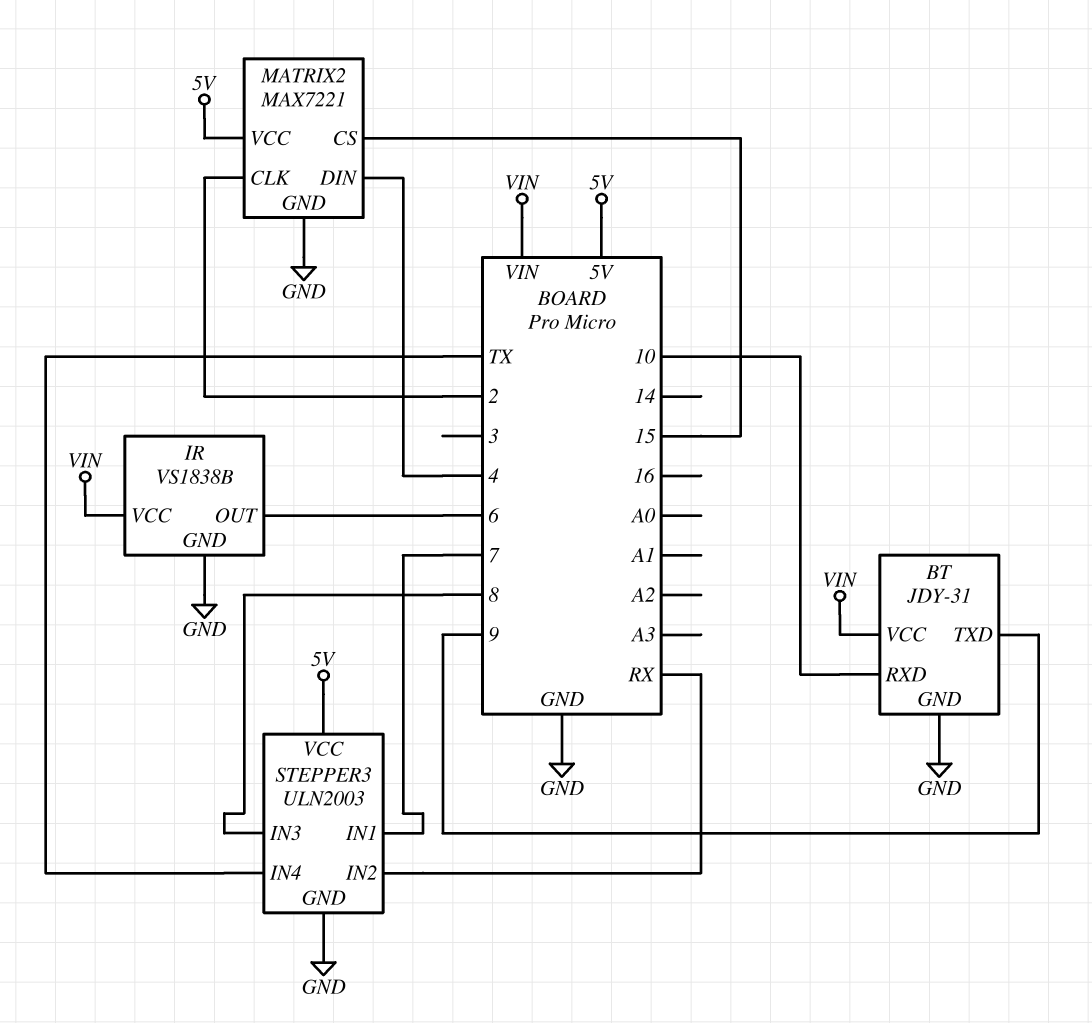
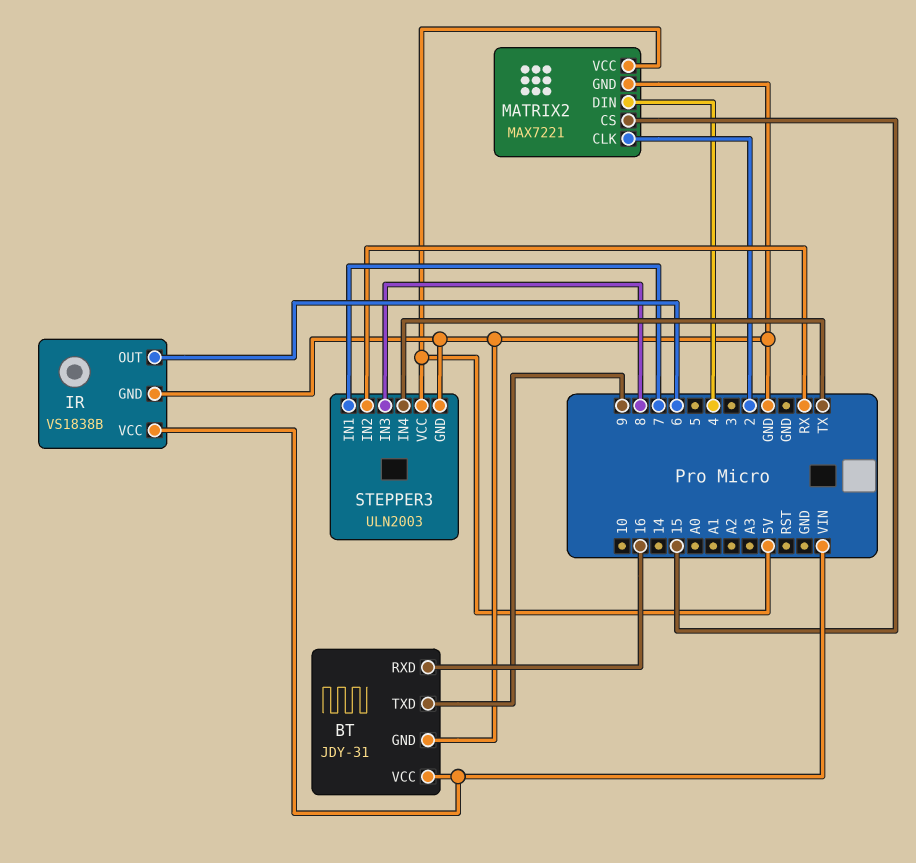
BT pin RXD: 10 -> 16

